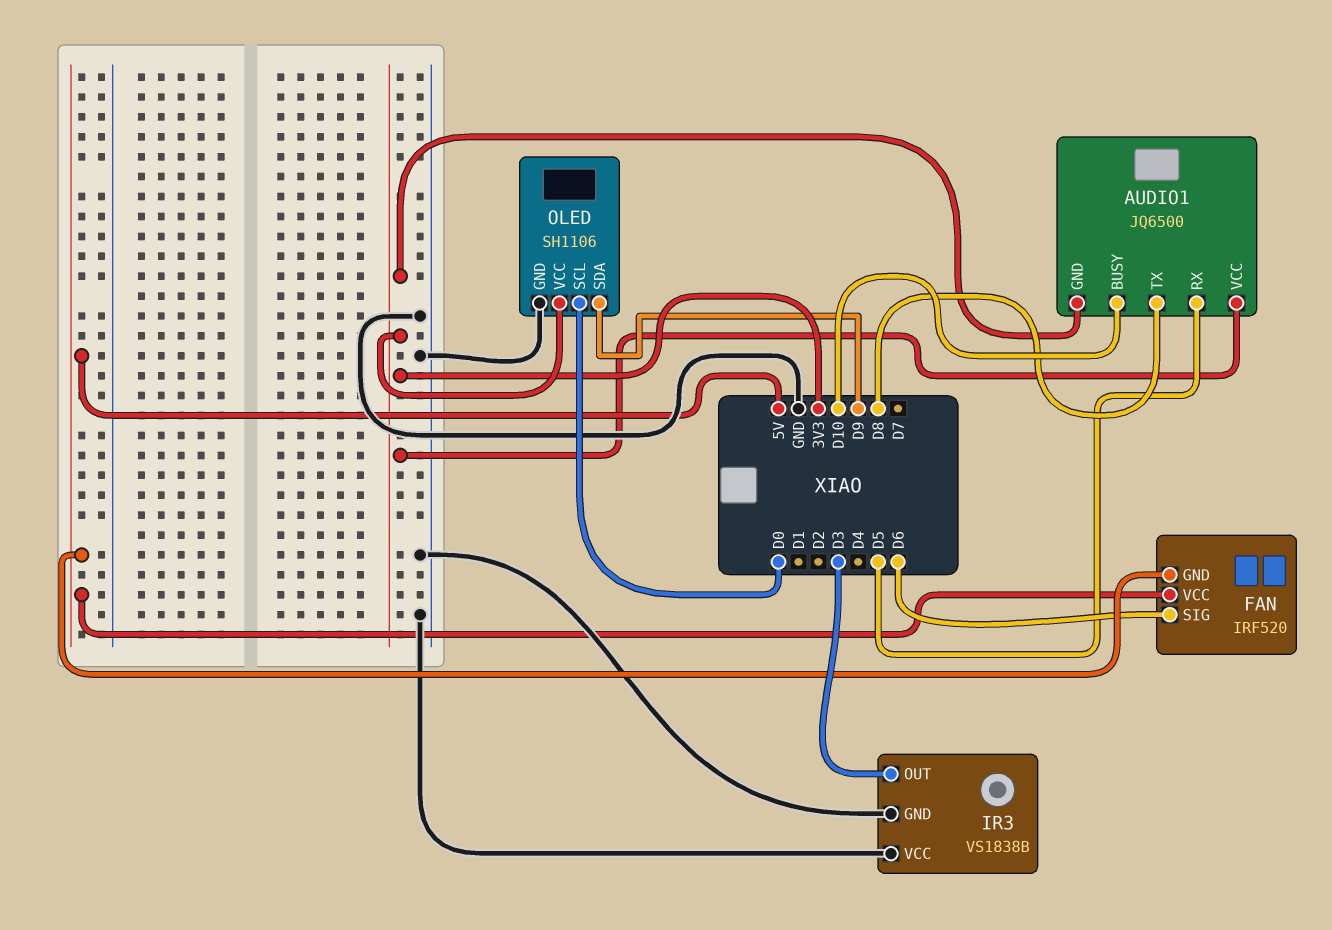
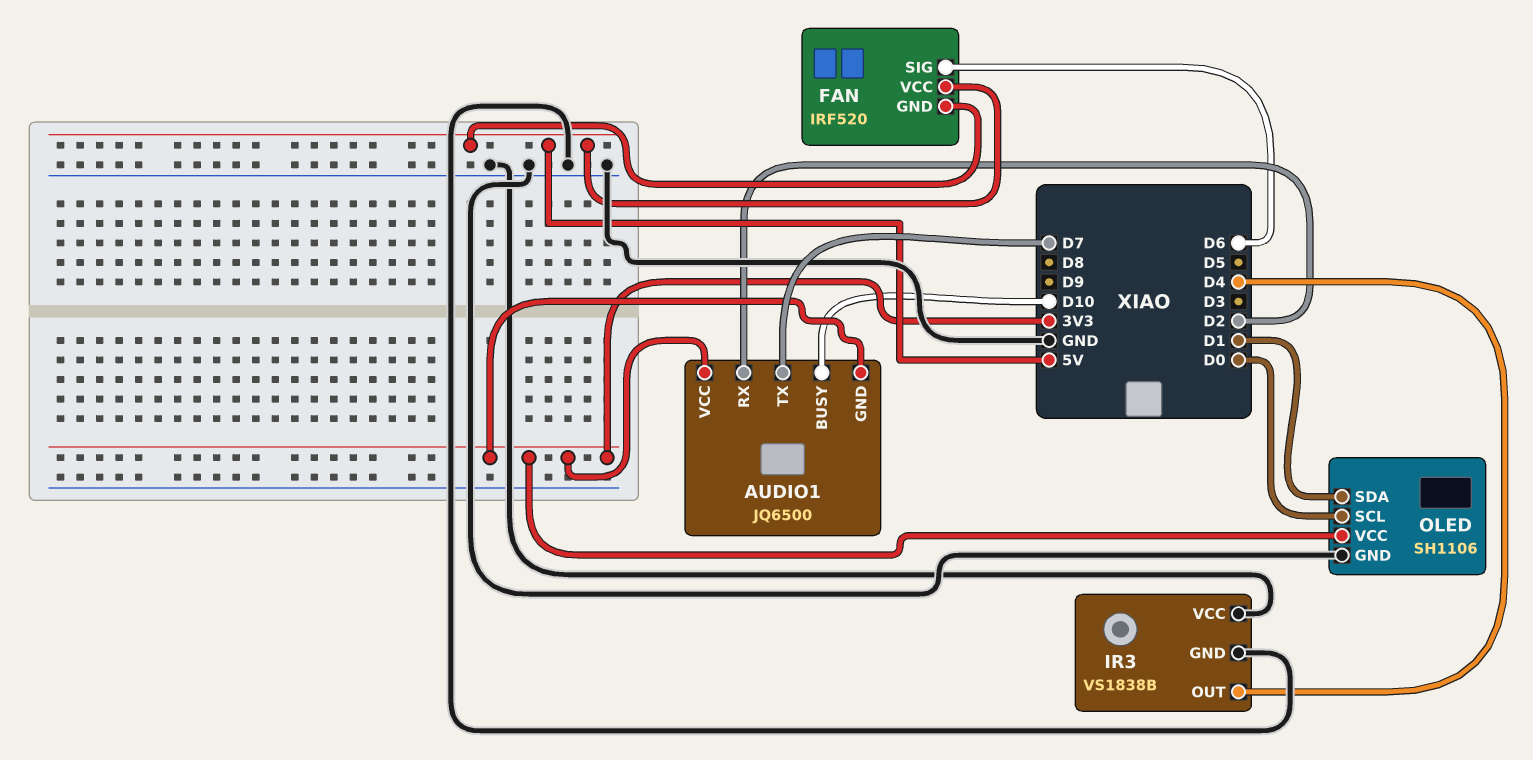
AUDIO1 pin RX: D5 -> D2
AUDIO1 pin TX: D8 -> D7
IR3 pin OUT: D3 -> D4
OLED pin SDA: D9 -> D1

